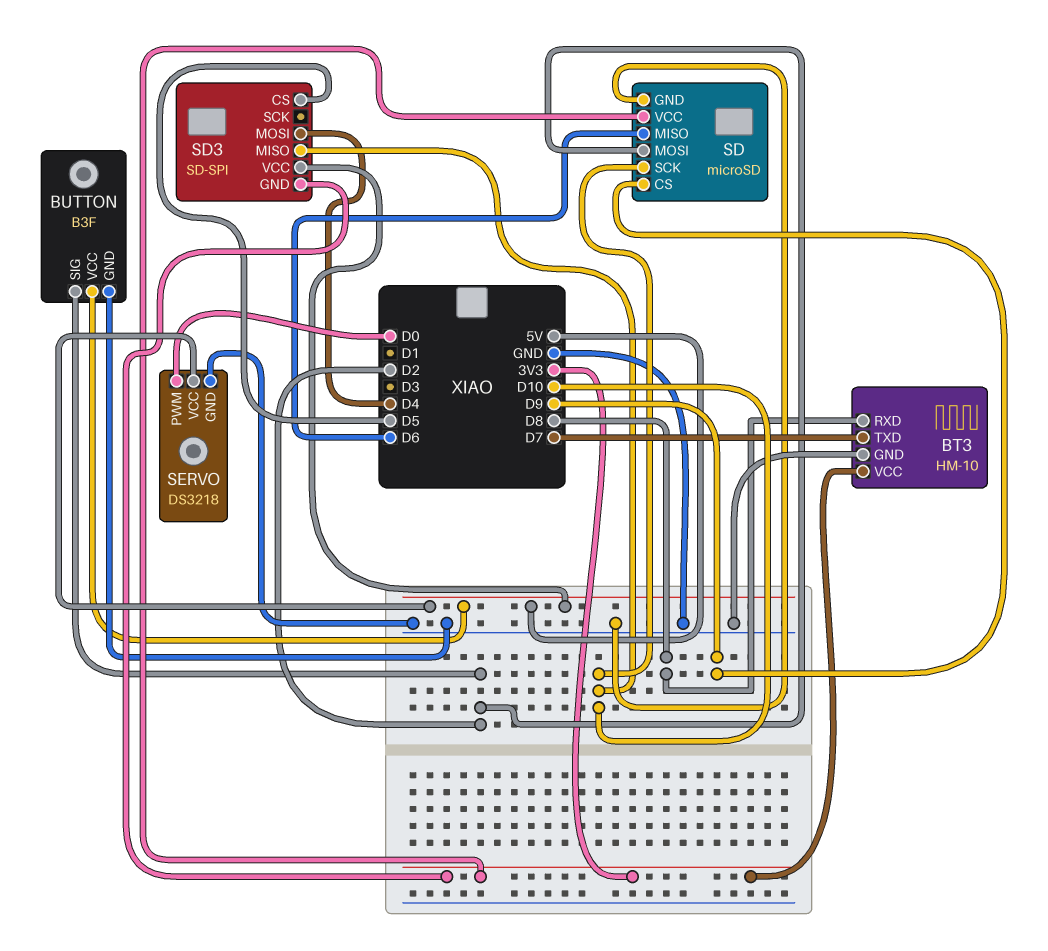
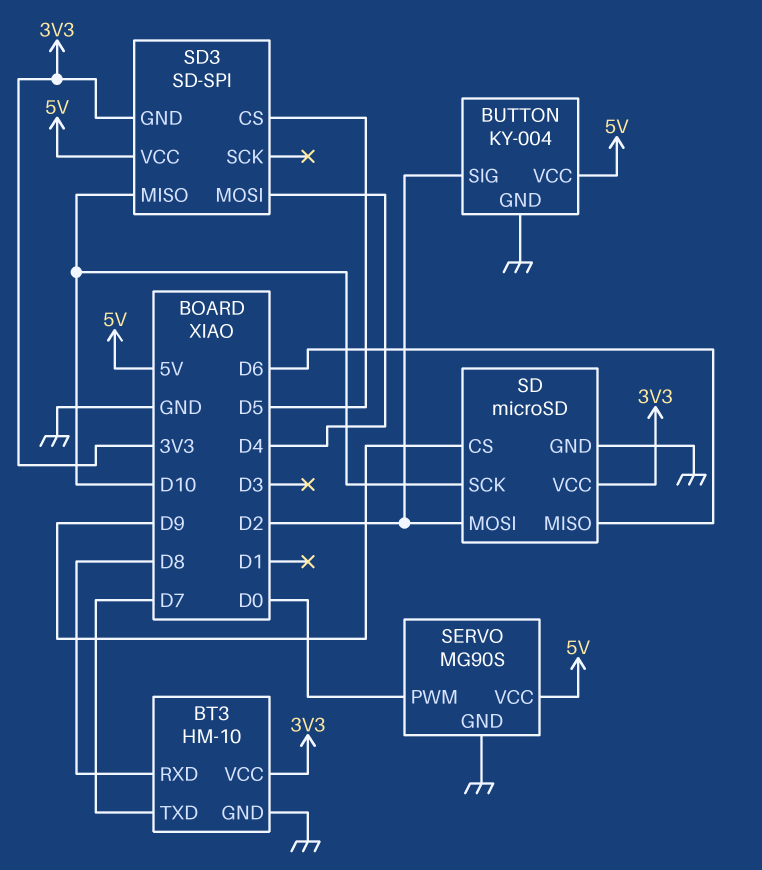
BUTTON: B3F -> KY-004
SERVO: DS3218 -> MG90S

